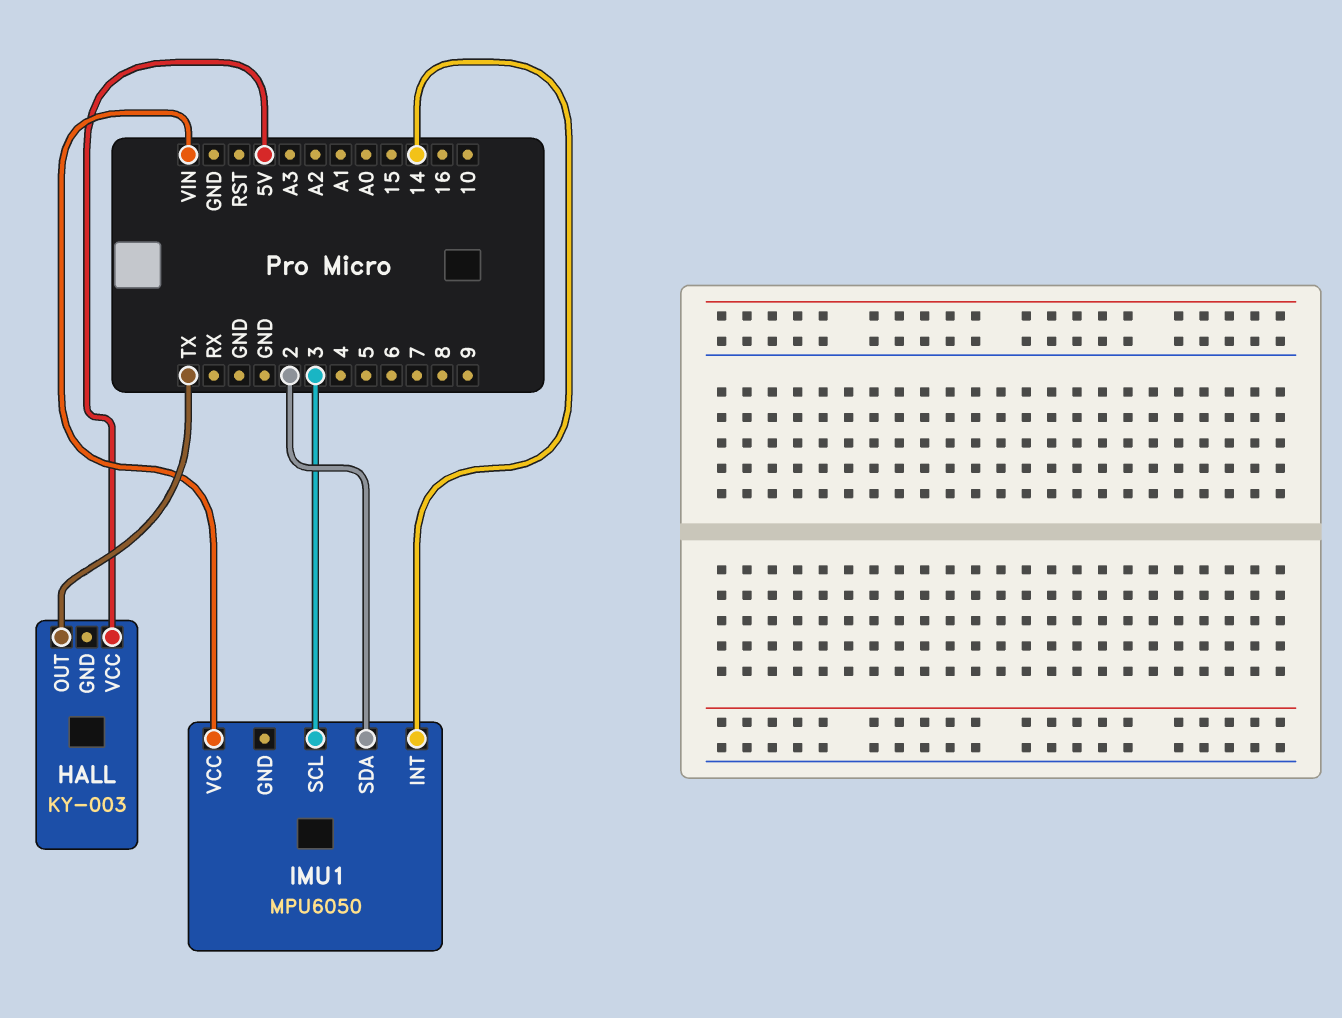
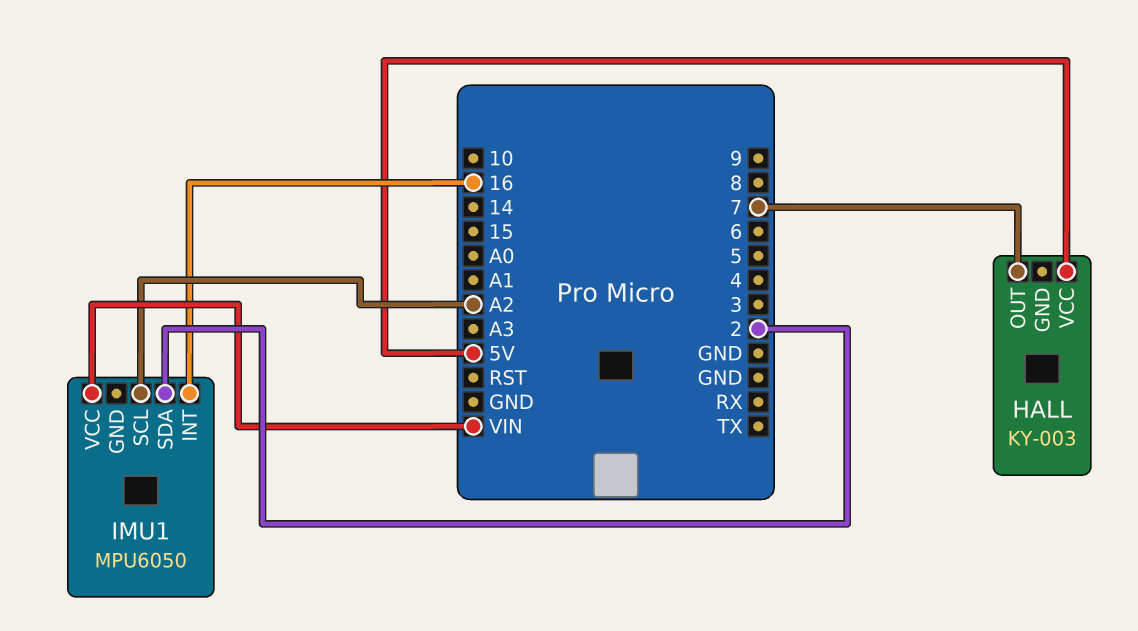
HALL pin OUT: TX -> 7
IMU1 pin INT: 14 -> 16
IMU1 pin SCL: 3 -> A2

